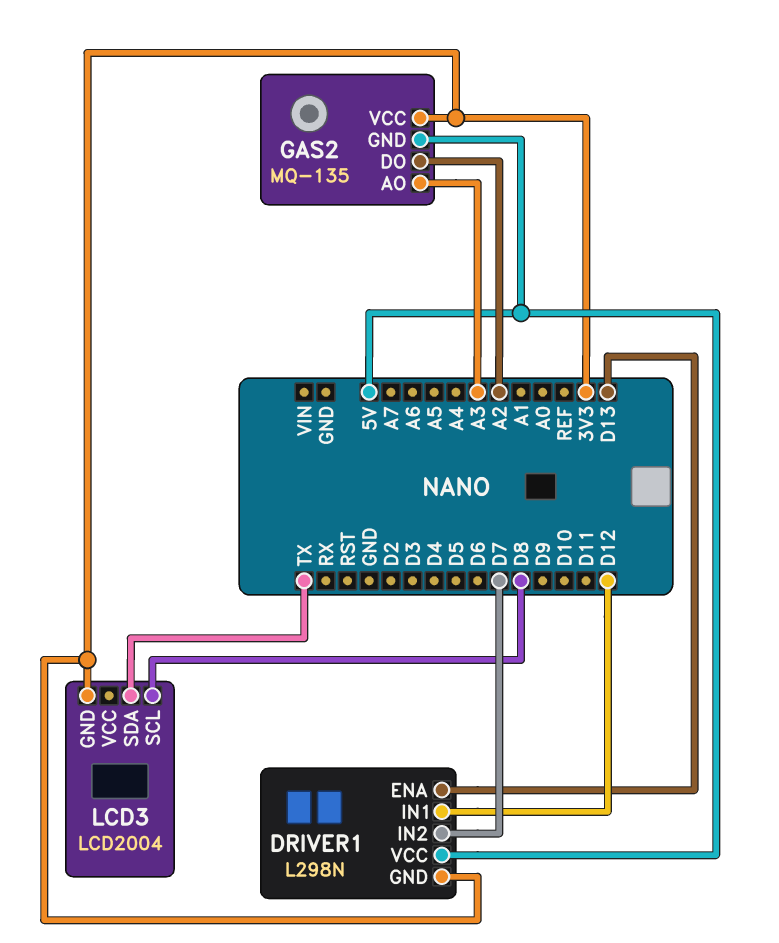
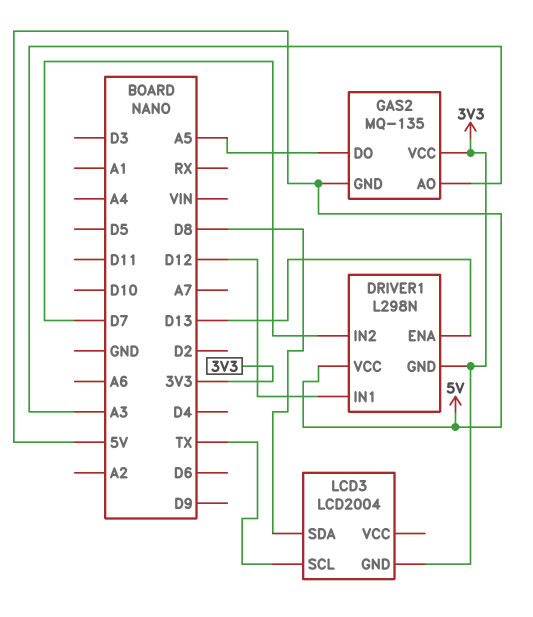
GAS2 pin DO: A2 -> A5
LCD3 pin SCL: D8 -> TX
LCD3 pin SDA: TX -> D8

